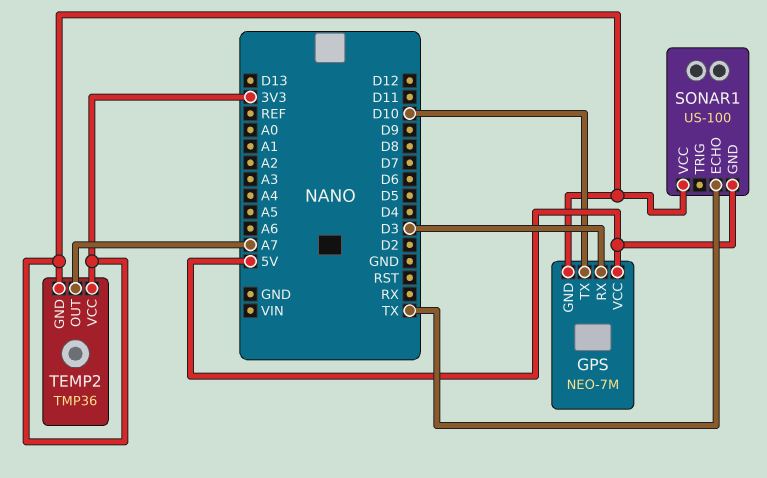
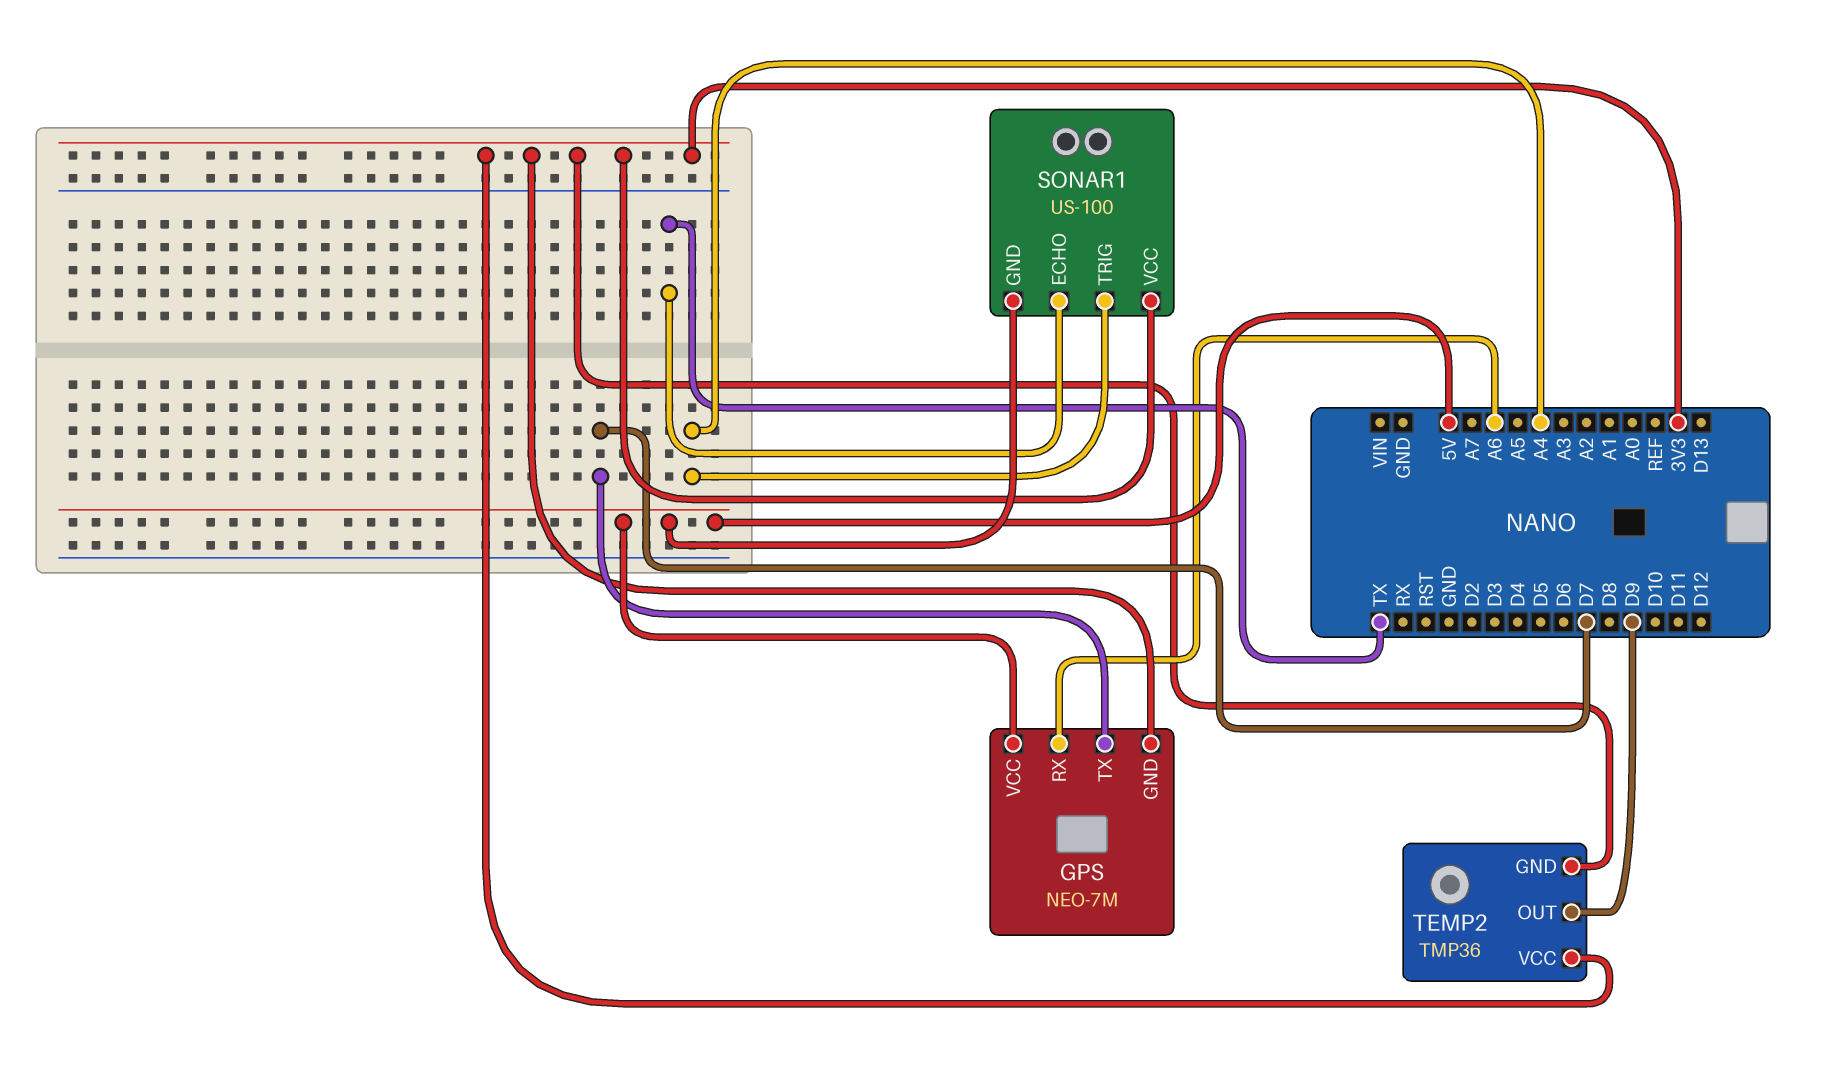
GPS pin RX: D3 -> A6
GPS pin TX: D10 -> D7
SONAR1 pin TRIG: none -> A4
TEMP2 pin OUT: A7 -> D9

